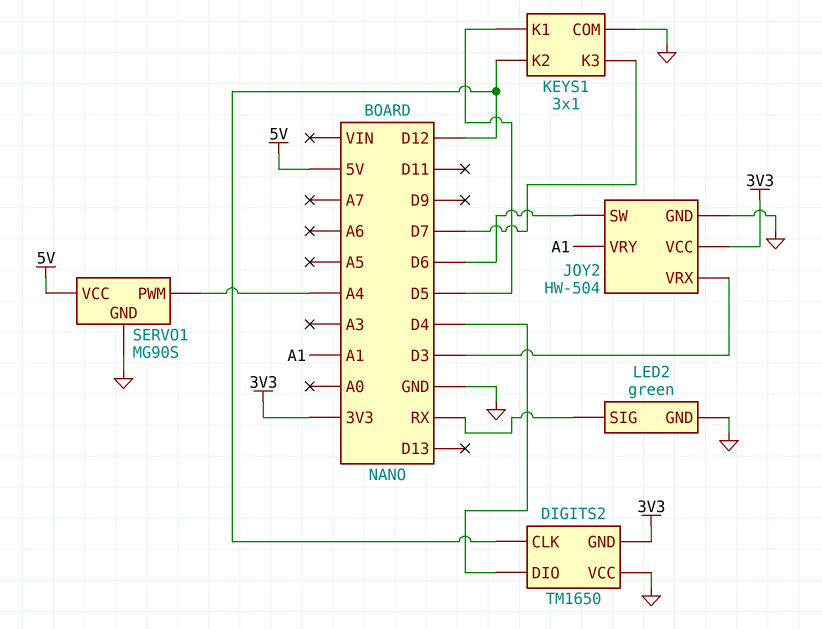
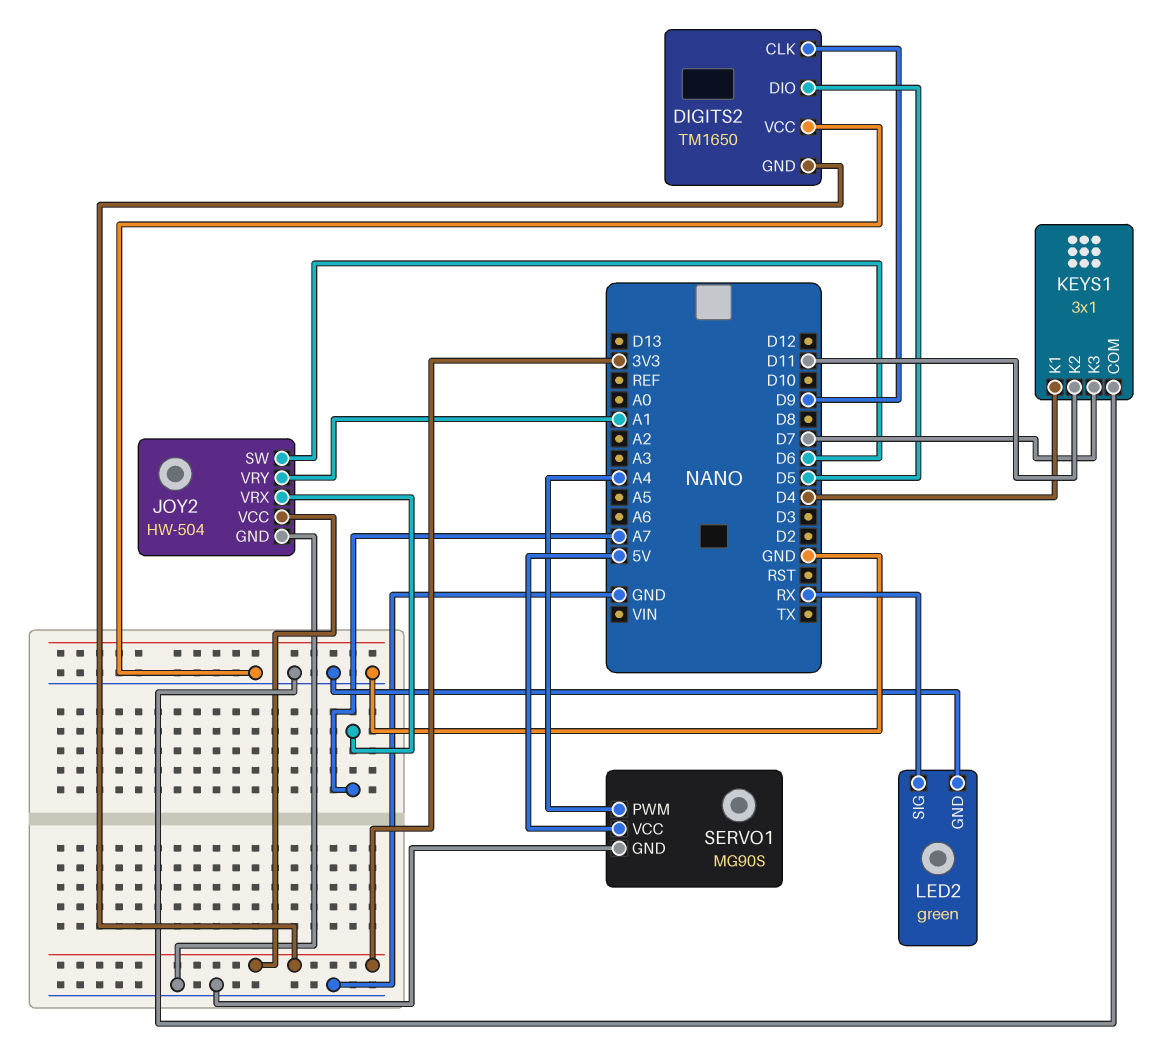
DIGITS2 pin CLK: D12 -> D9
DIGITS2 pin DIO: D4 -> D5
JOY2 pin VRX: D3 -> A7
KEYS1 pin K1: D5 -> D4
KEYS1 pin K2: D12 -> D11

